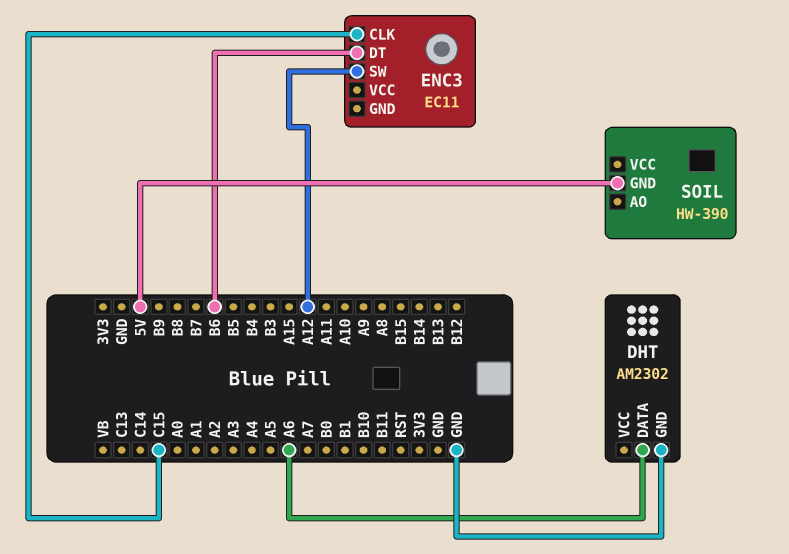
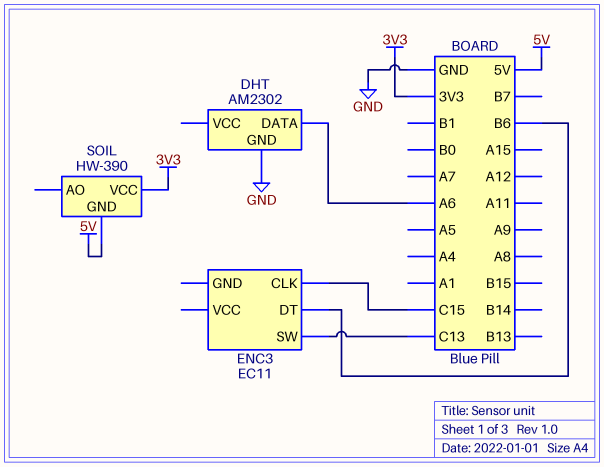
ENC3 pin SW: A12 -> C13
SOIL pin VCC: none -> 3V3

